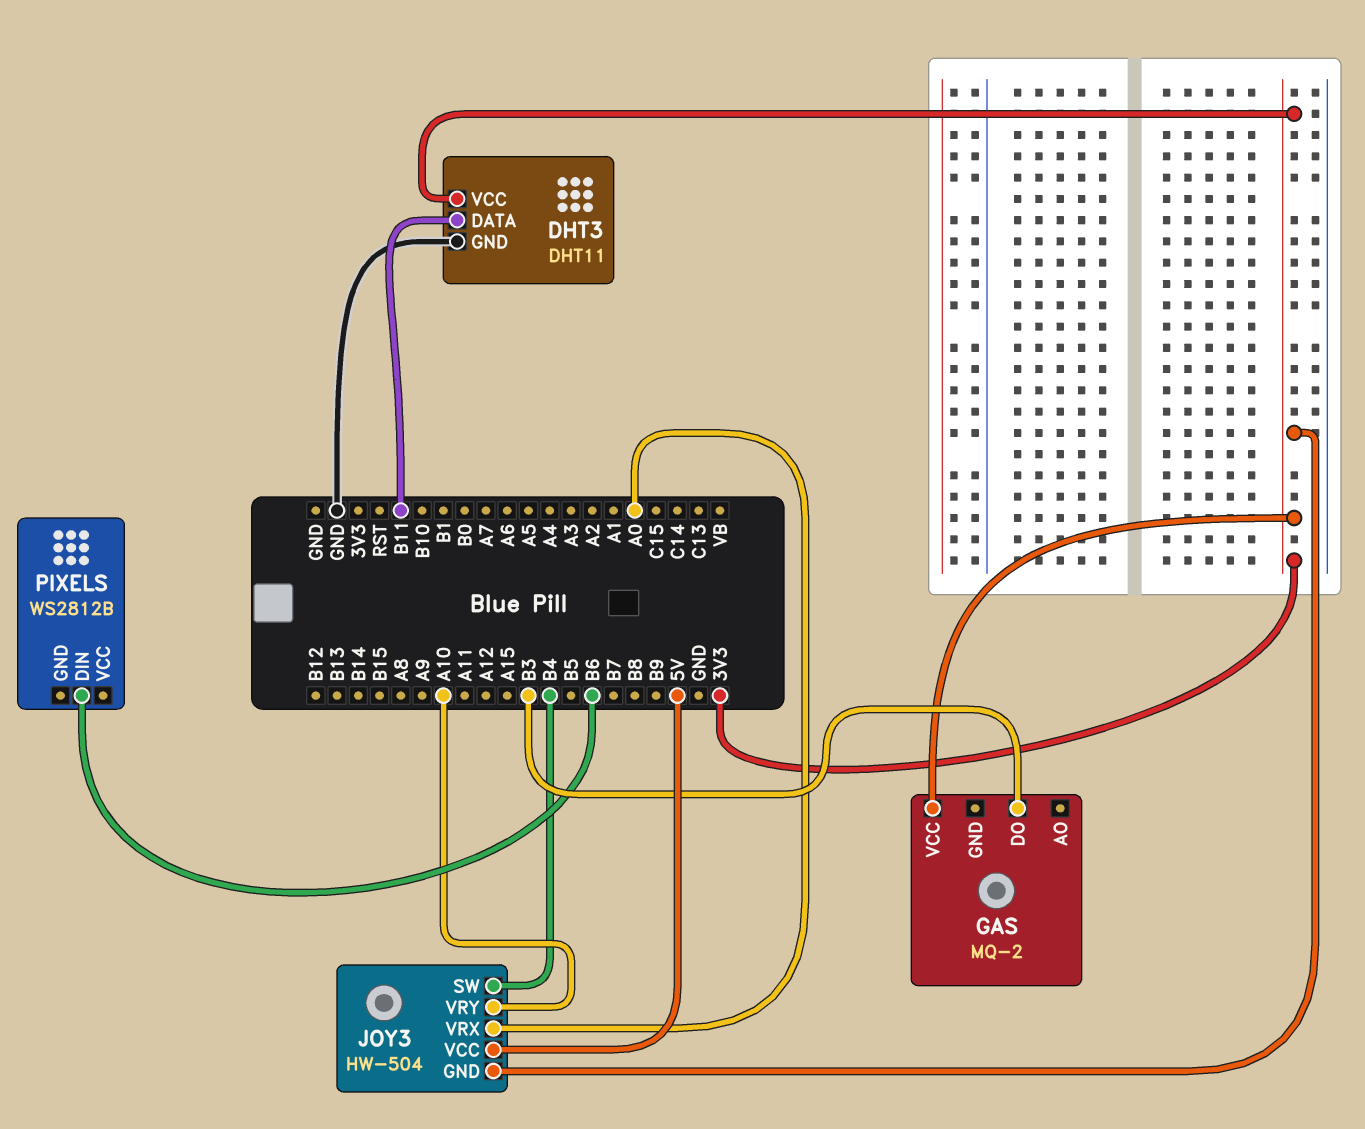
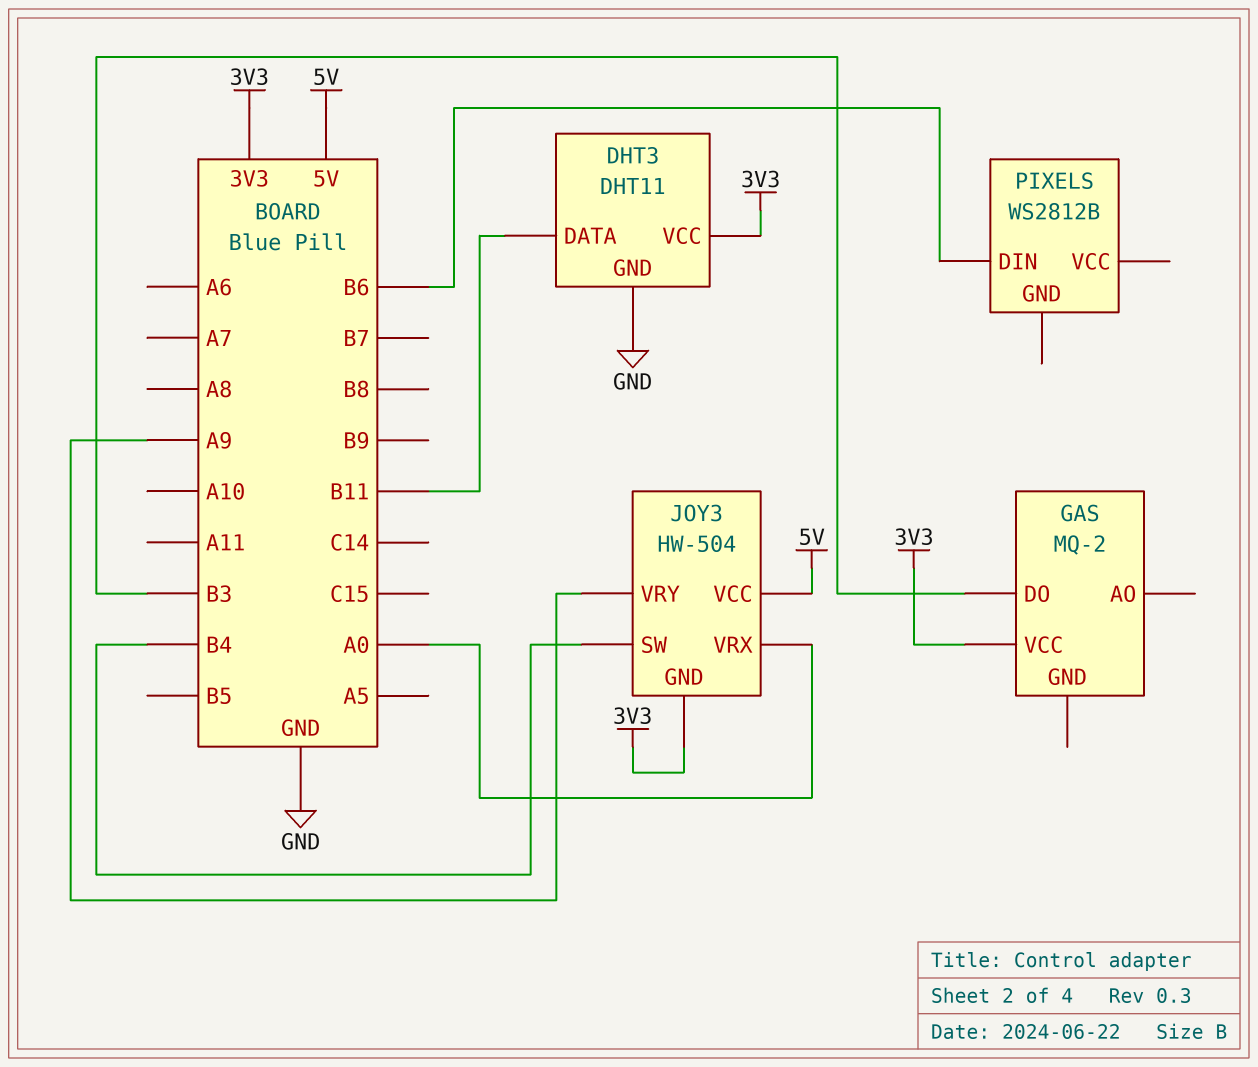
JOY3 pin VRY: A10 -> A9

